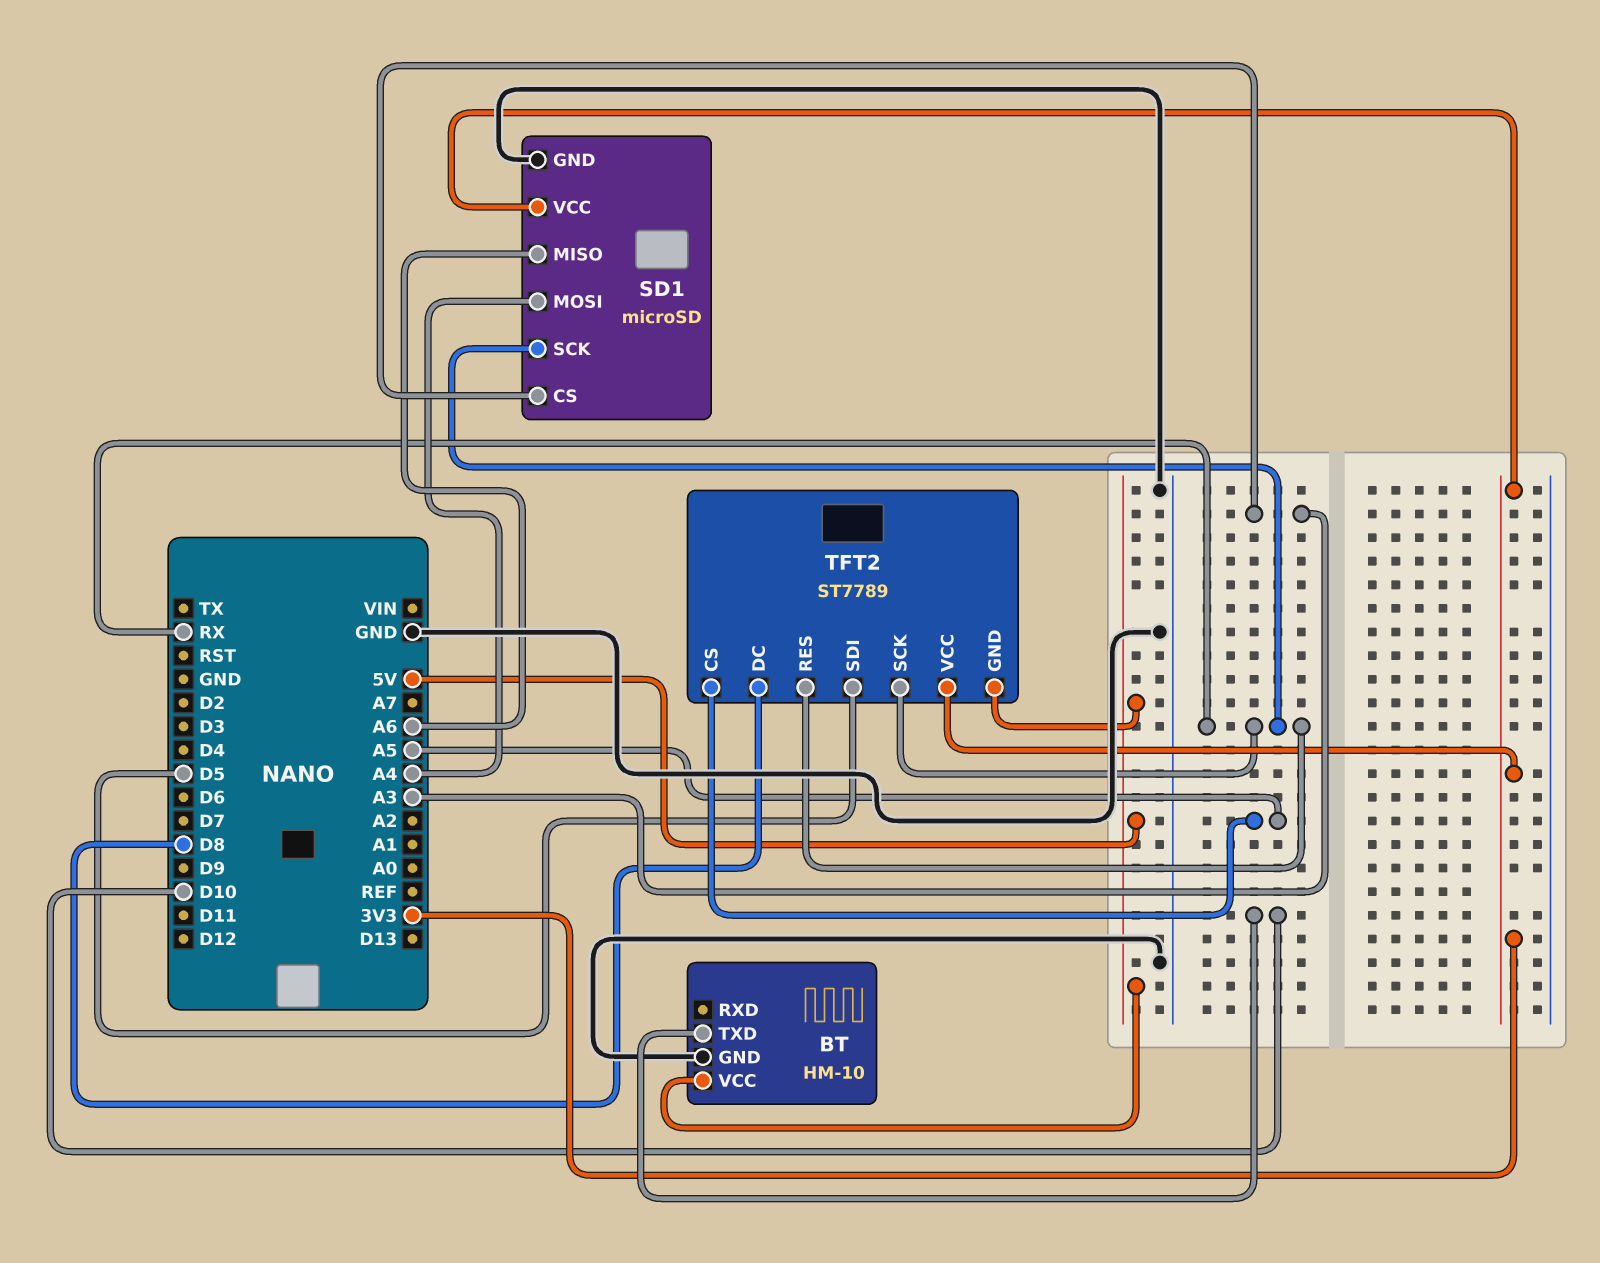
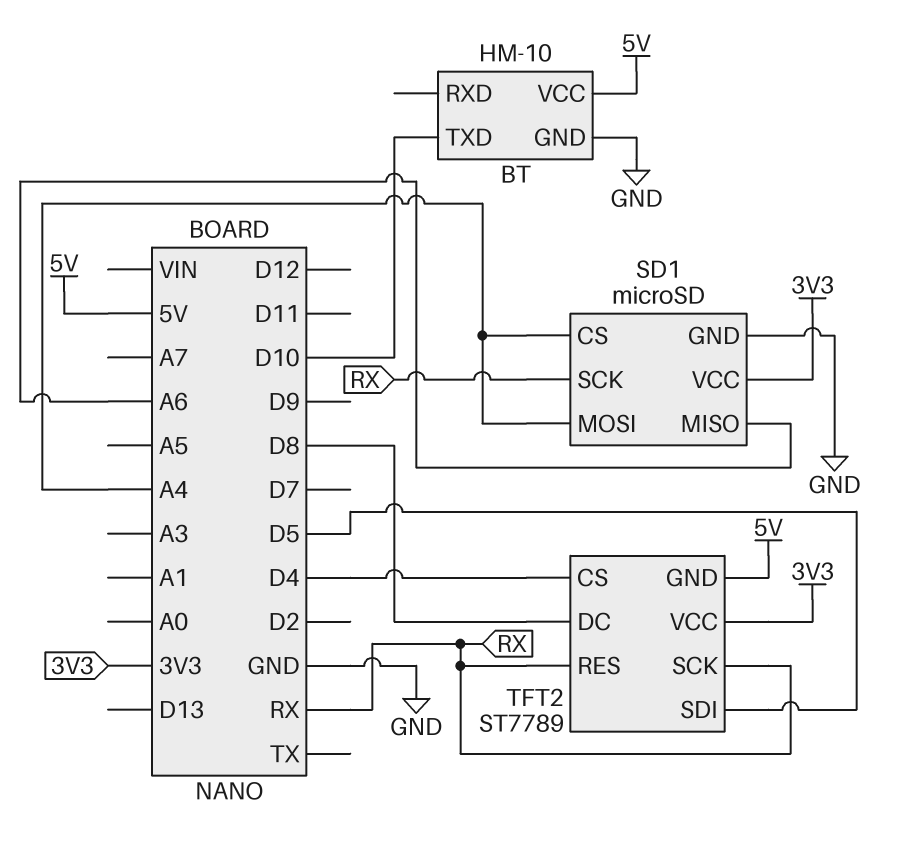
SD1 pin CS: A3 -> A4
TFT2 pin CS: A5 -> D4

